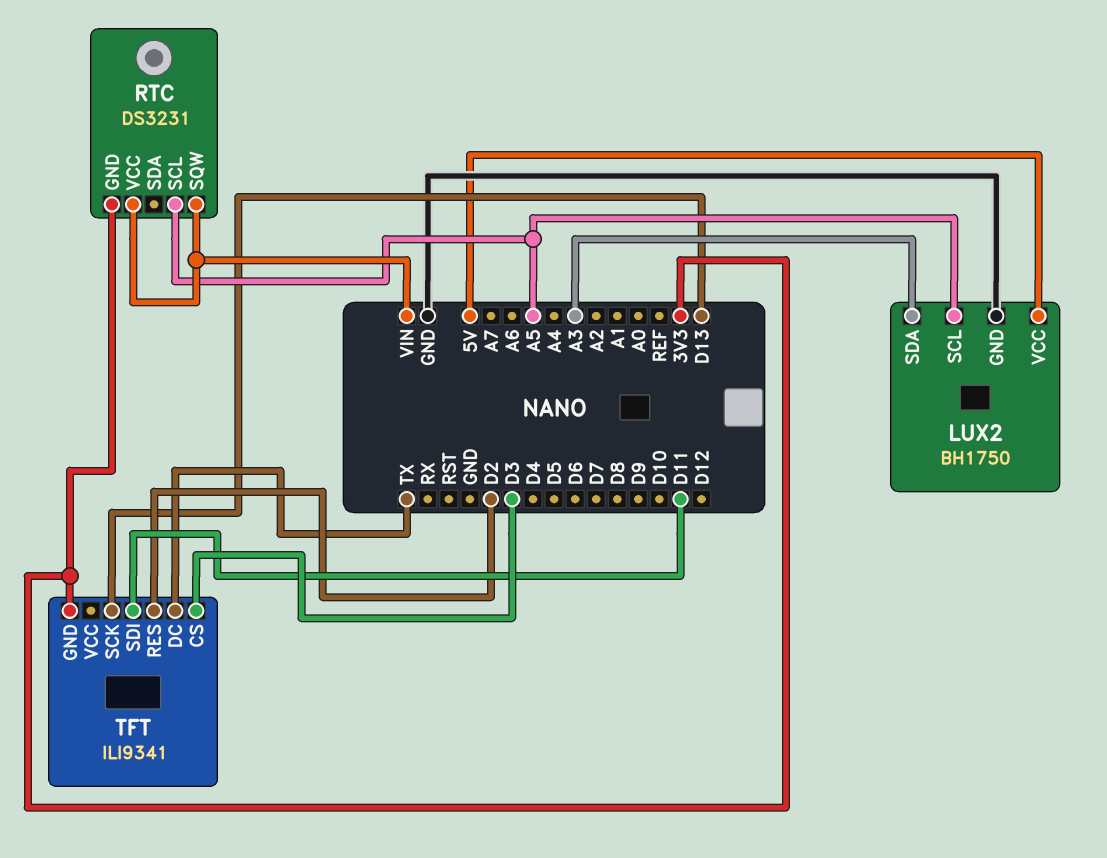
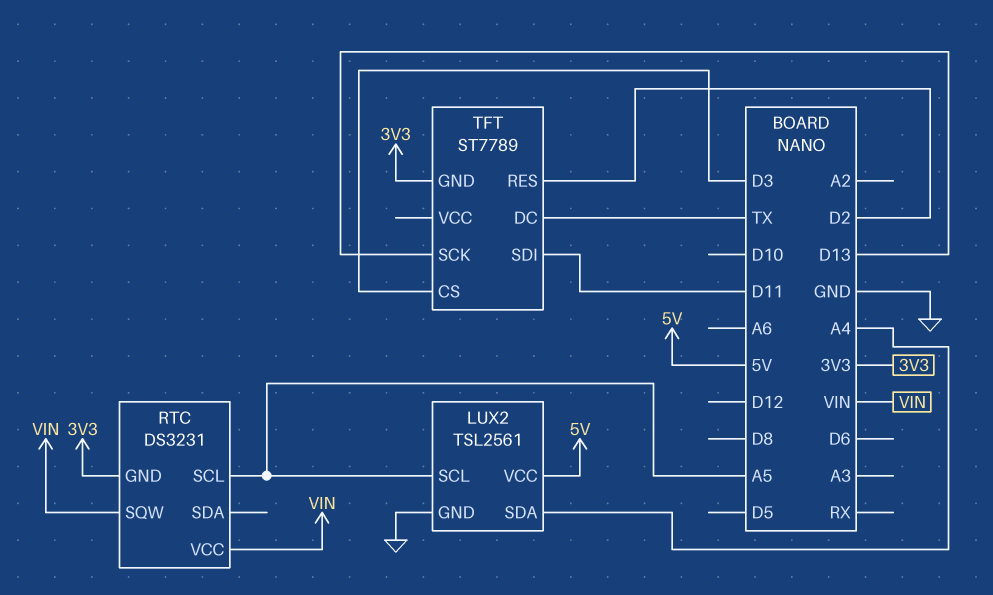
LUX2: BH1750 -> TSL2561
LUX2 pin SDA: A3 -> A4
TFT: ILI9341 -> ST7789

